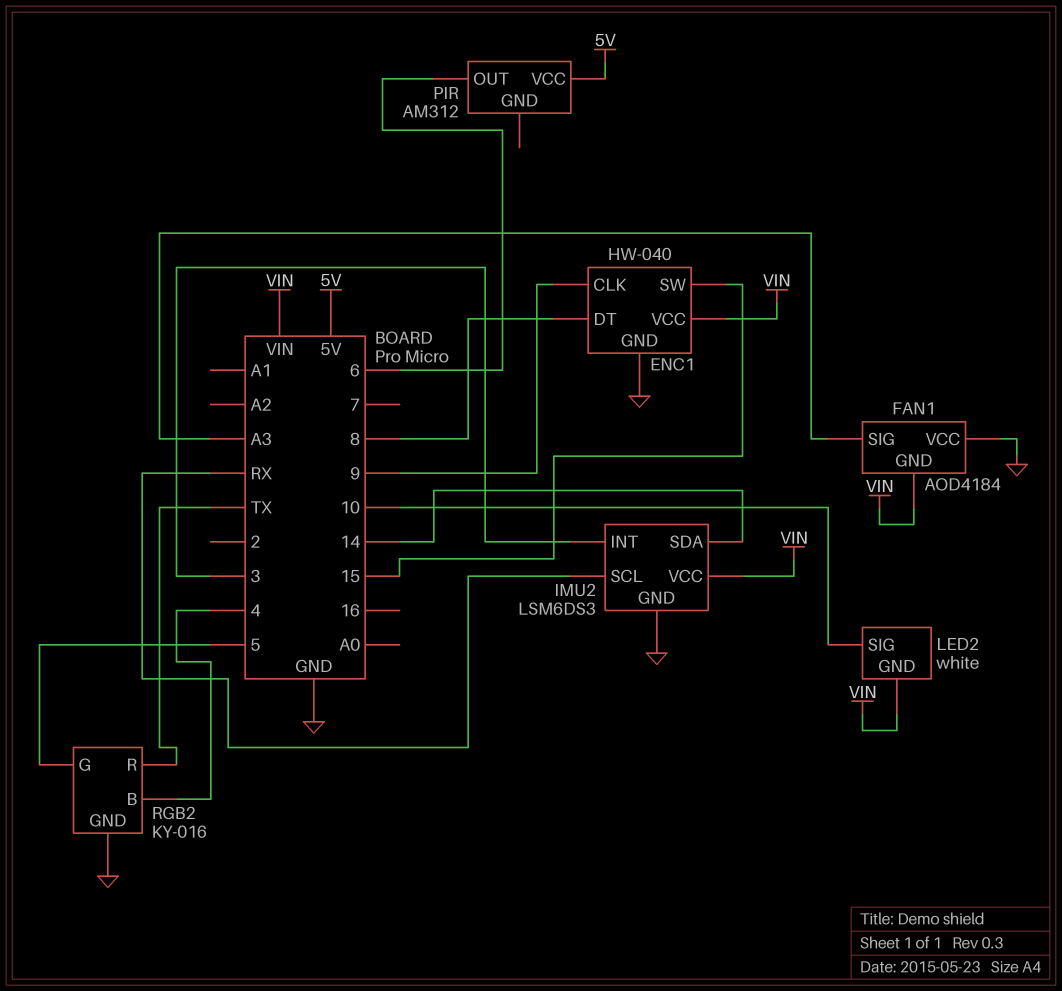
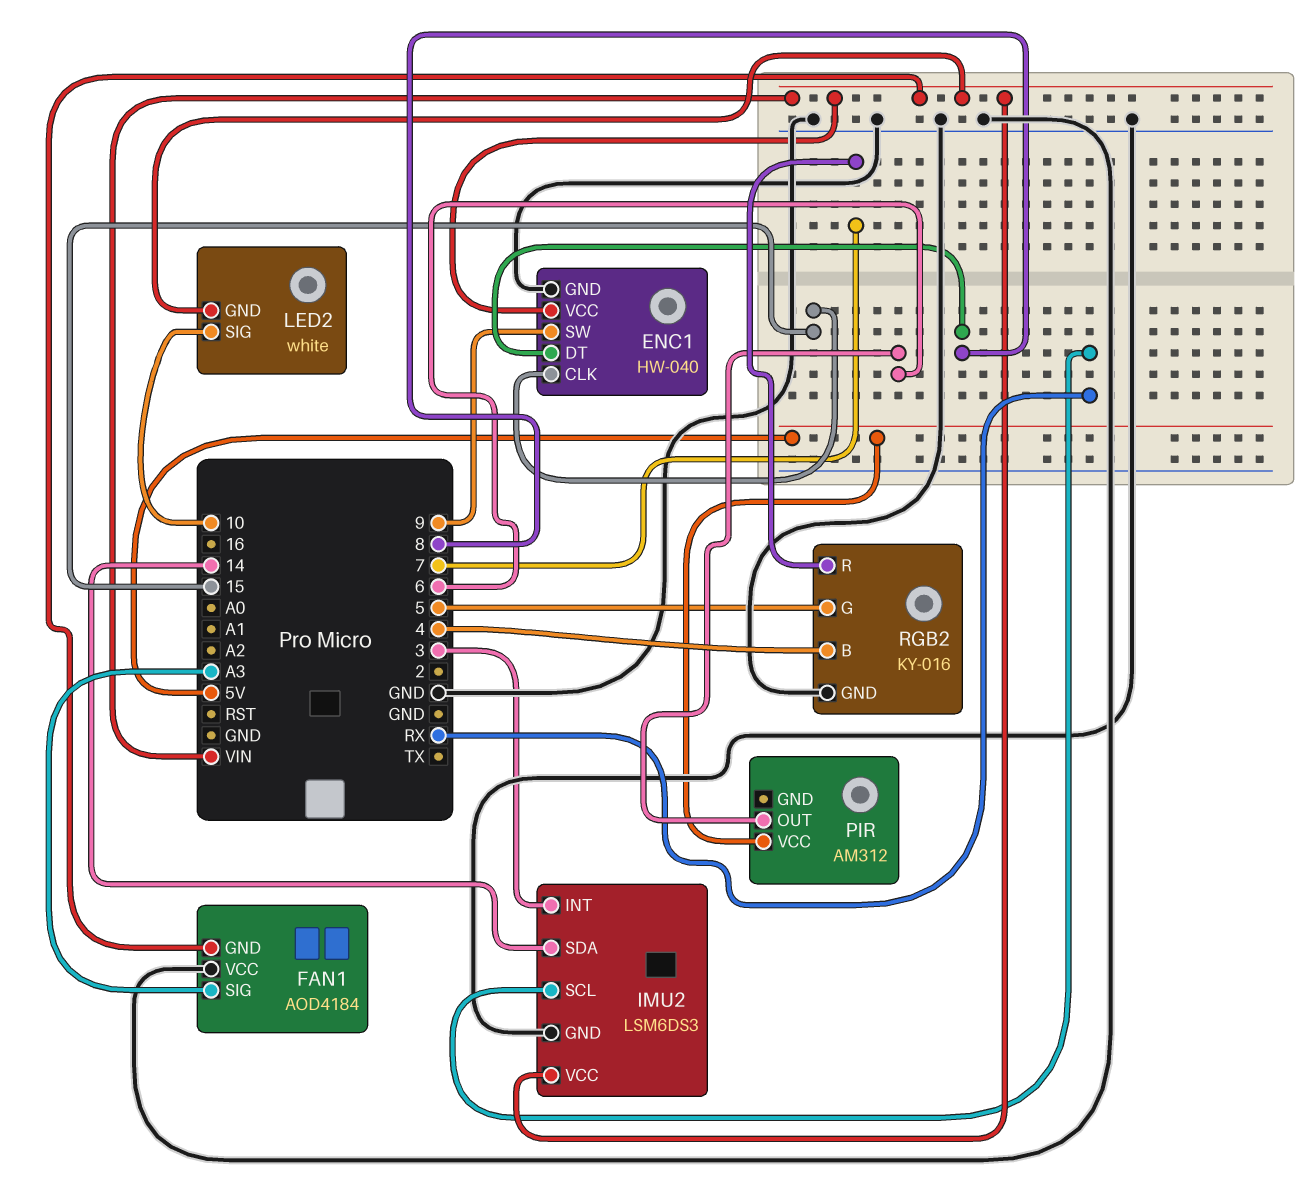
ENC1 pin CLK: 9 -> 15
ENC1 pin SW: 15 -> 9
RGB2 pin R: TX -> 7

